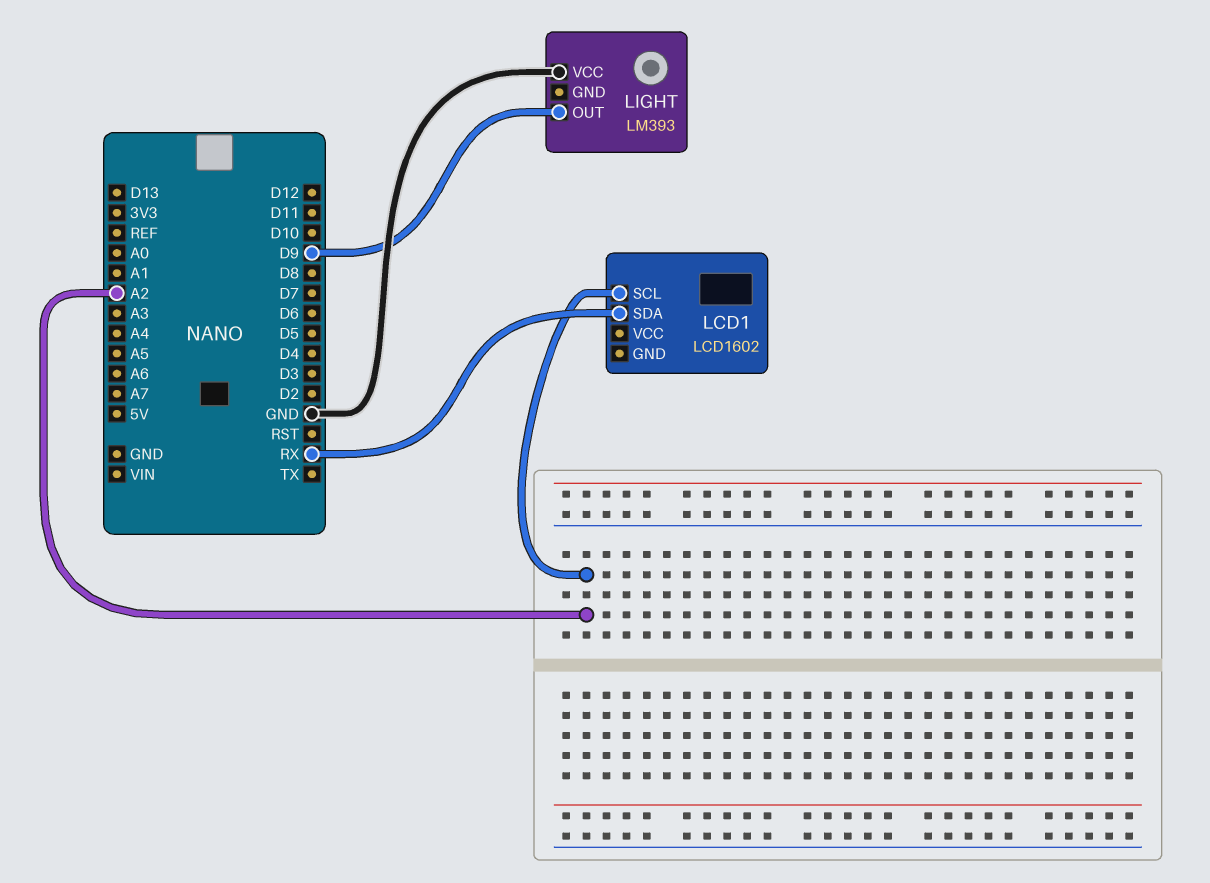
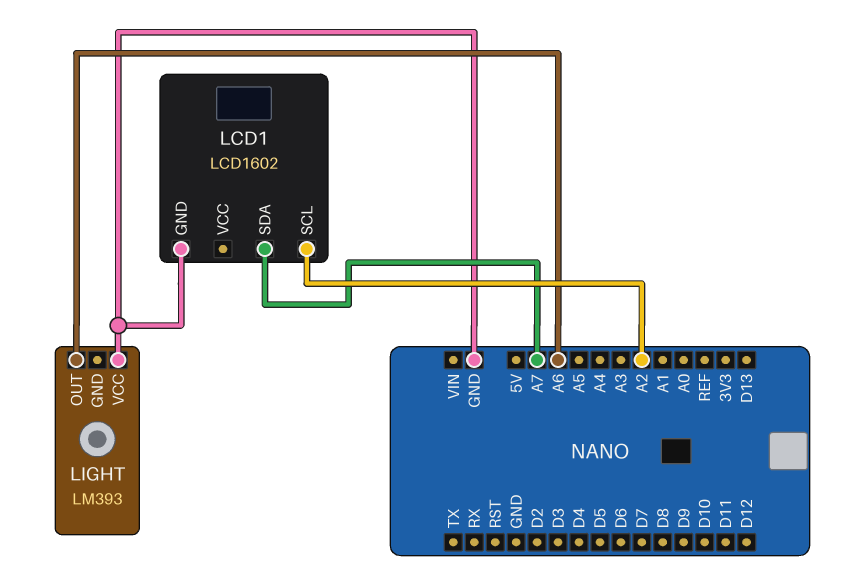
LCD1 pin GND: none -> GND
LCD1 pin SDA: RX -> A7
LIGHT pin OUT: D9 -> A6

